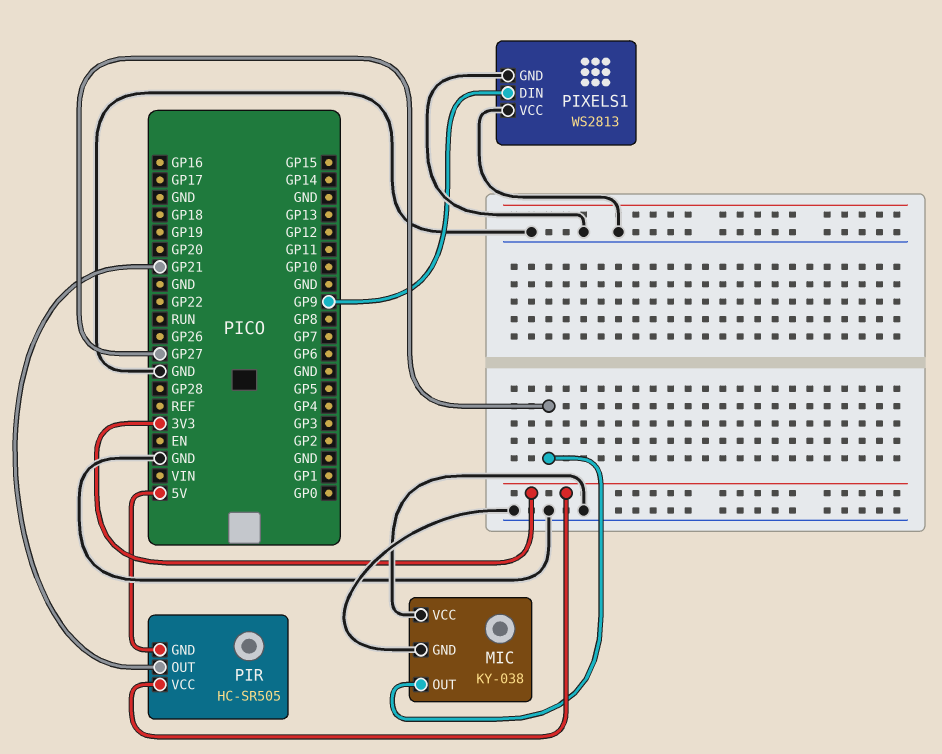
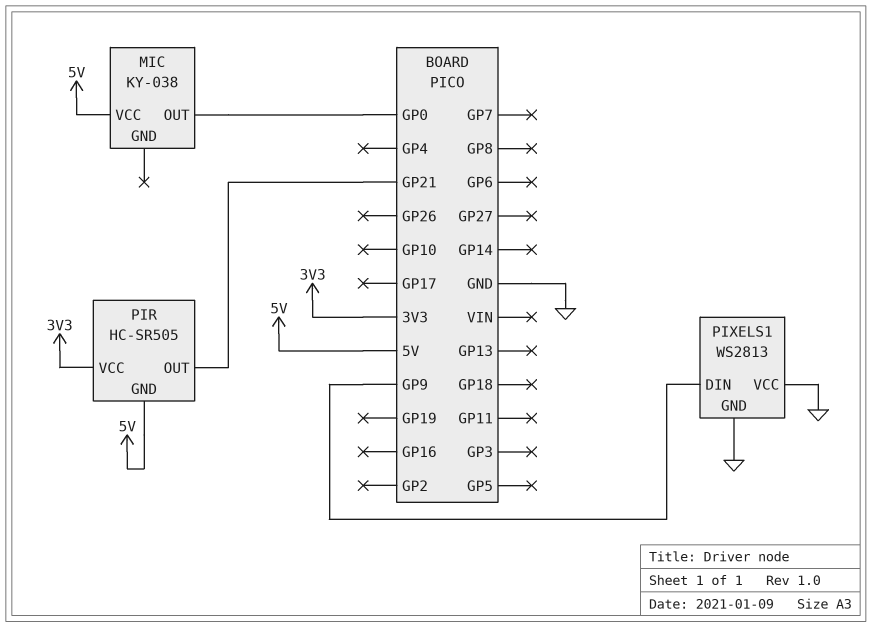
MIC pin GND: GND -> none
MIC pin OUT: GP27 -> GP0
MIC pin VCC: GND -> 5V

